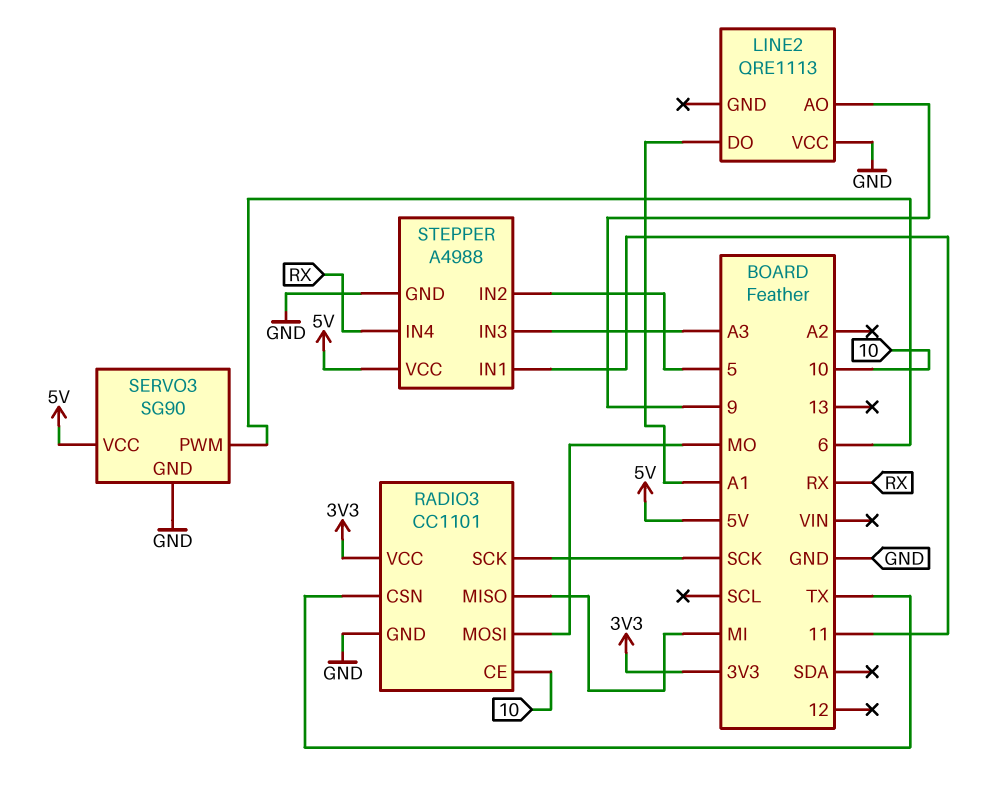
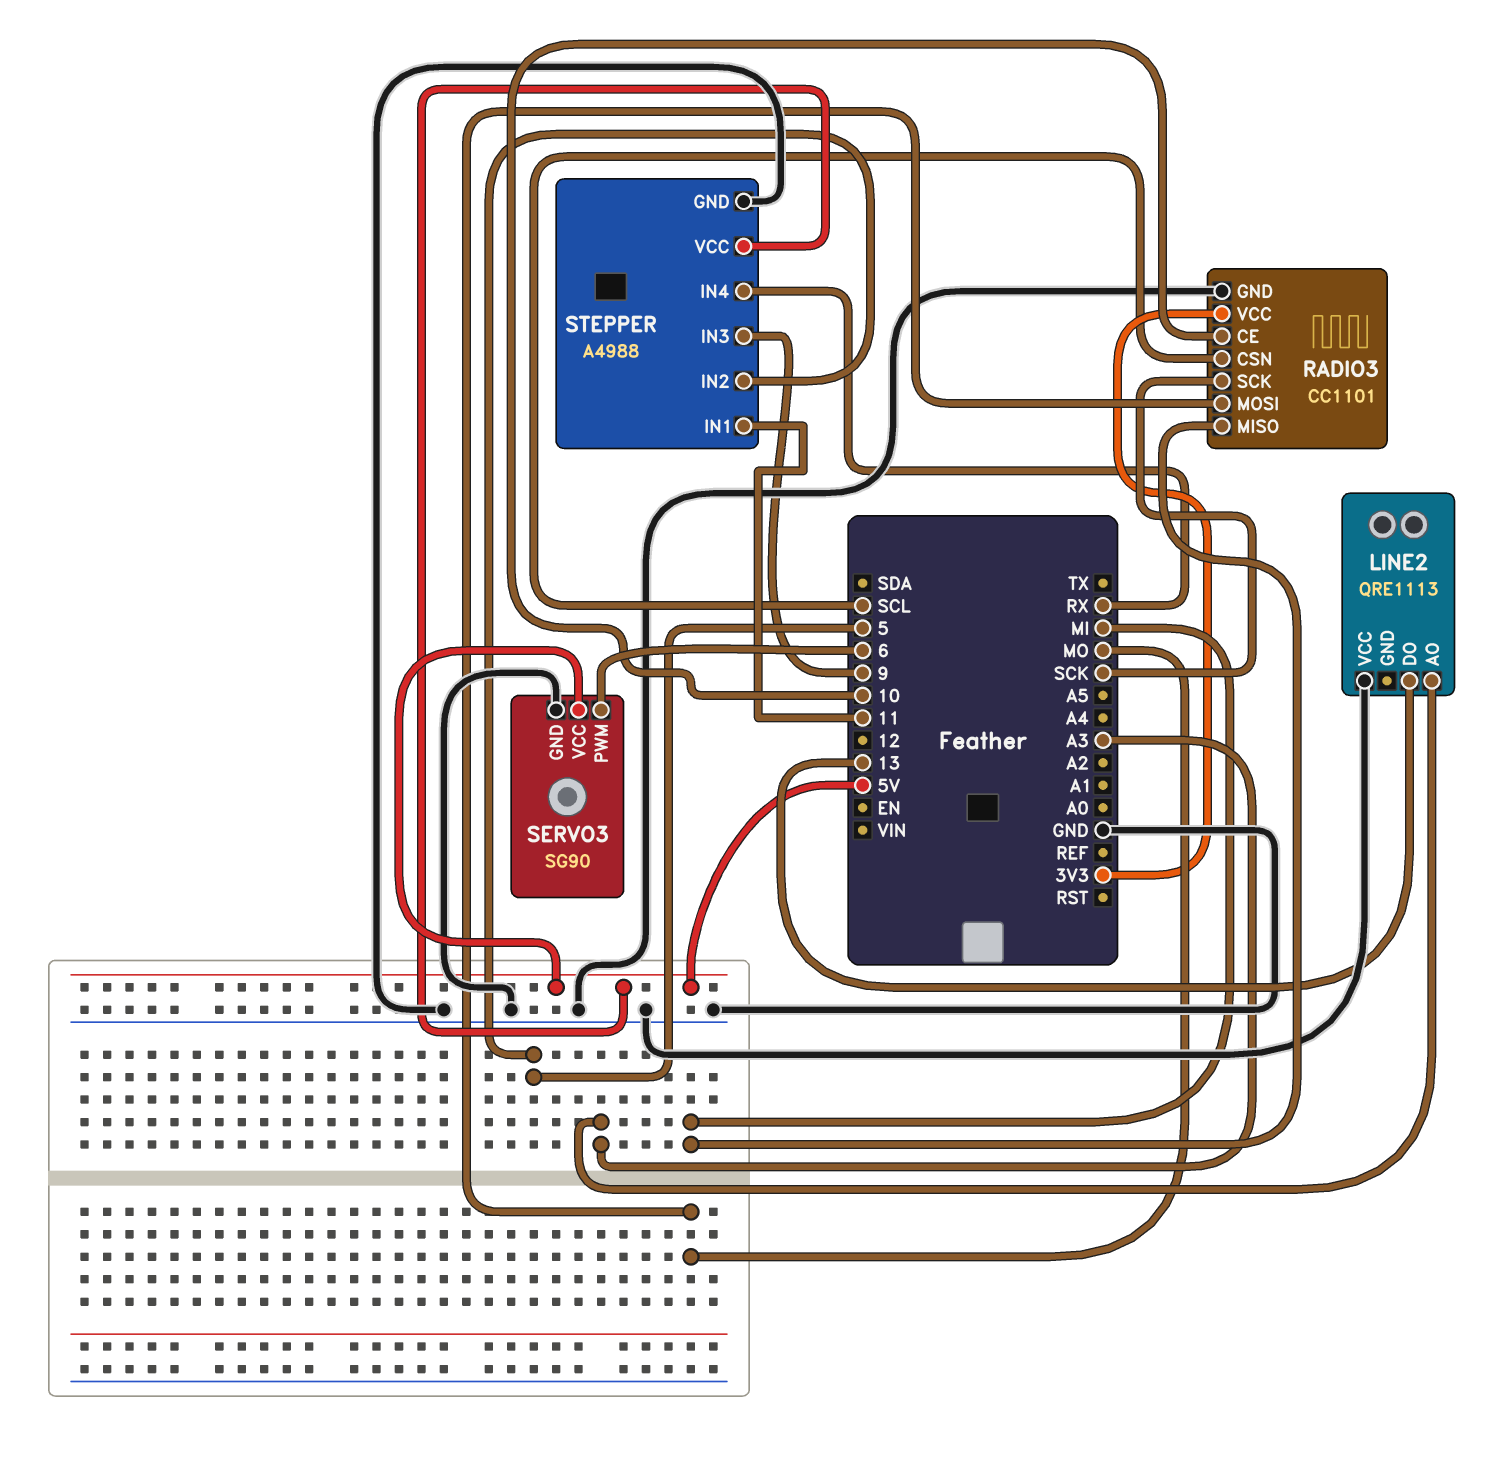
LINE2 pin AO: 9 -> A3
LINE2 pin DO: A1 -> 13
RADIO3 pin CSN: TX -> SCL
STEPPER pin IN3: A3 -> 9

